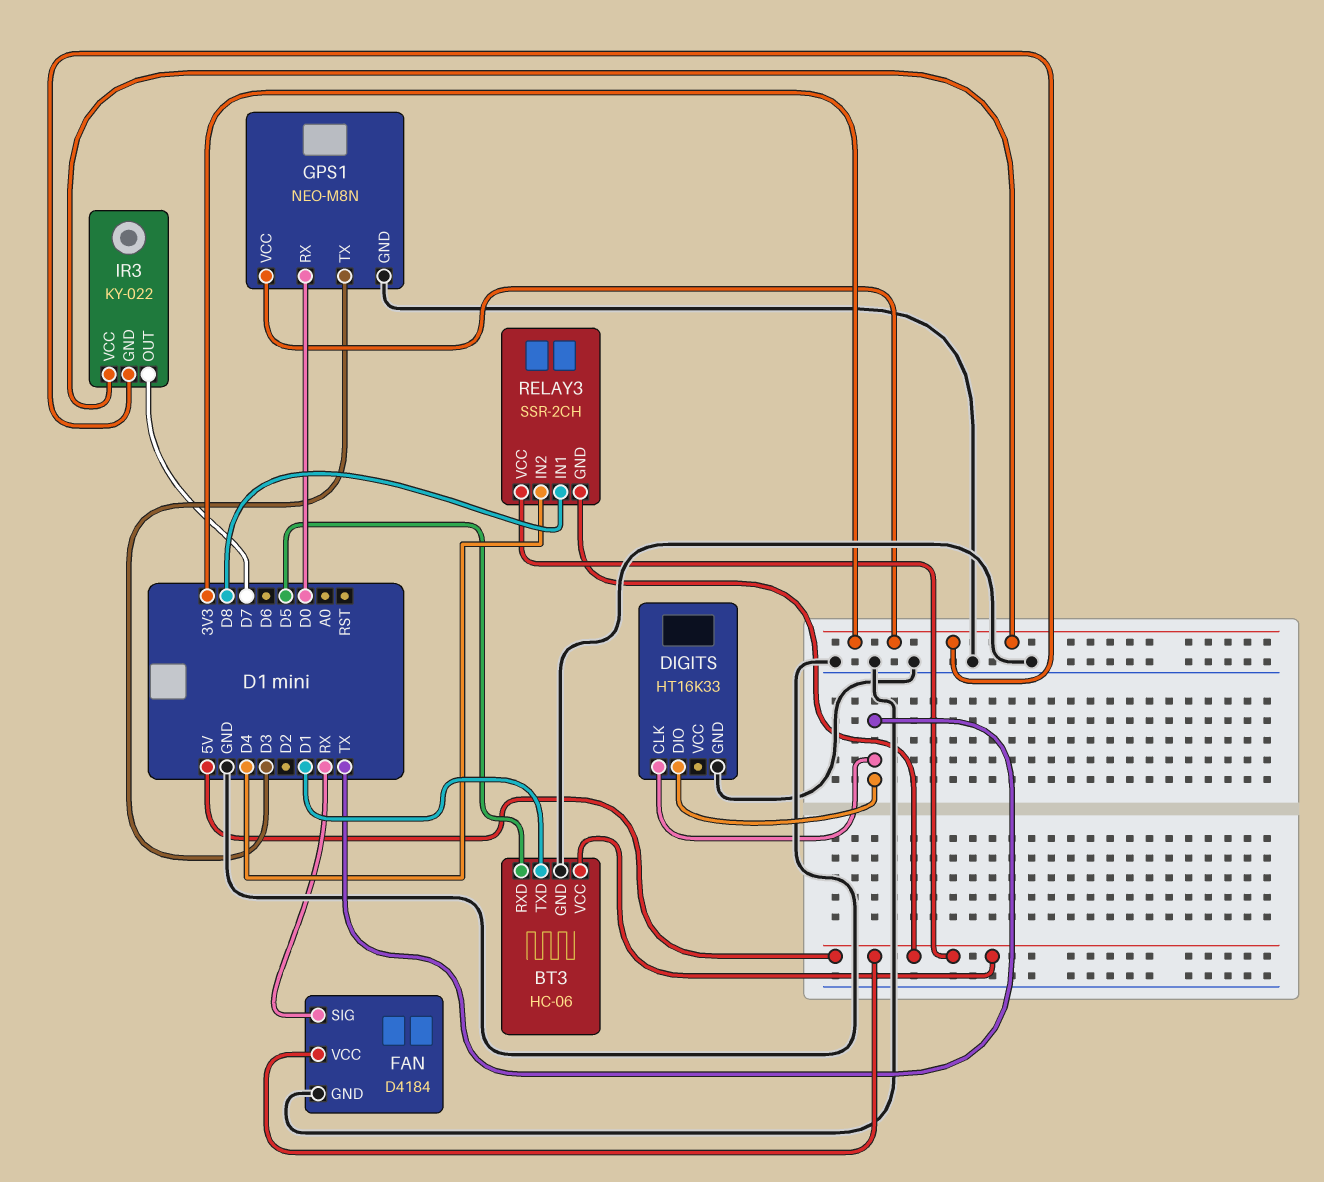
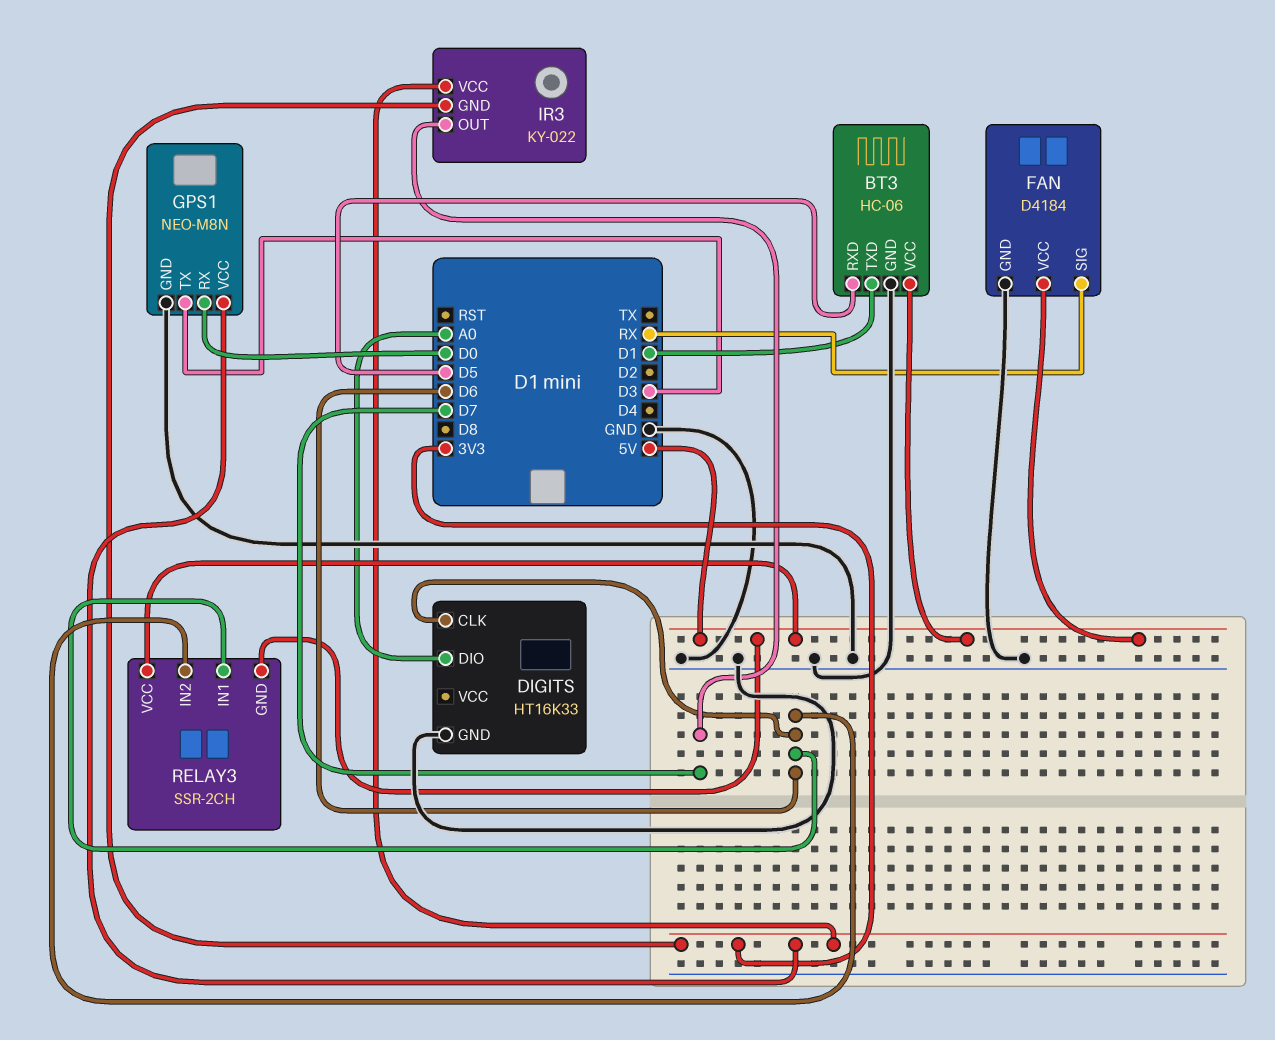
DIGITS pin CLK: TX -> D6
DIGITS pin DIO: TX -> A0
RELAY3 pin IN1: D8 -> D6
RELAY3 pin IN2: D4 -> D6

